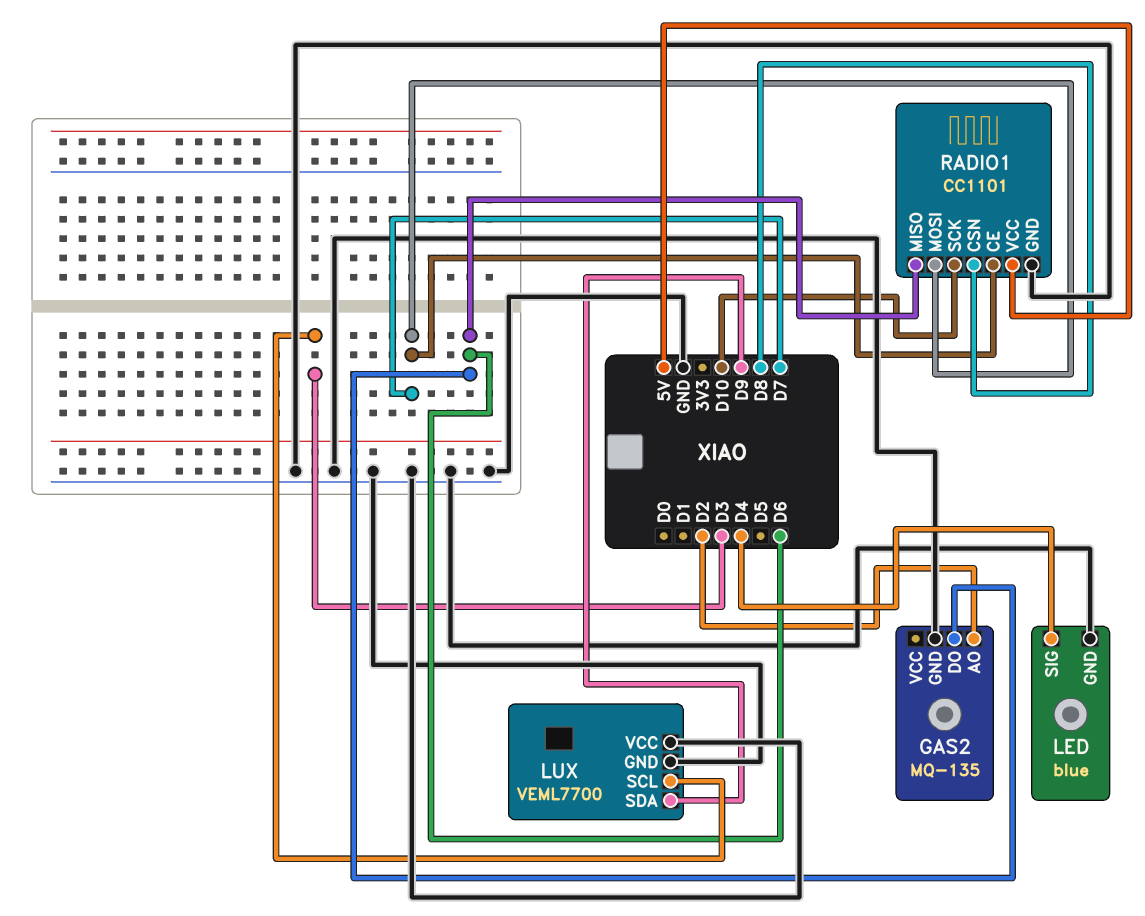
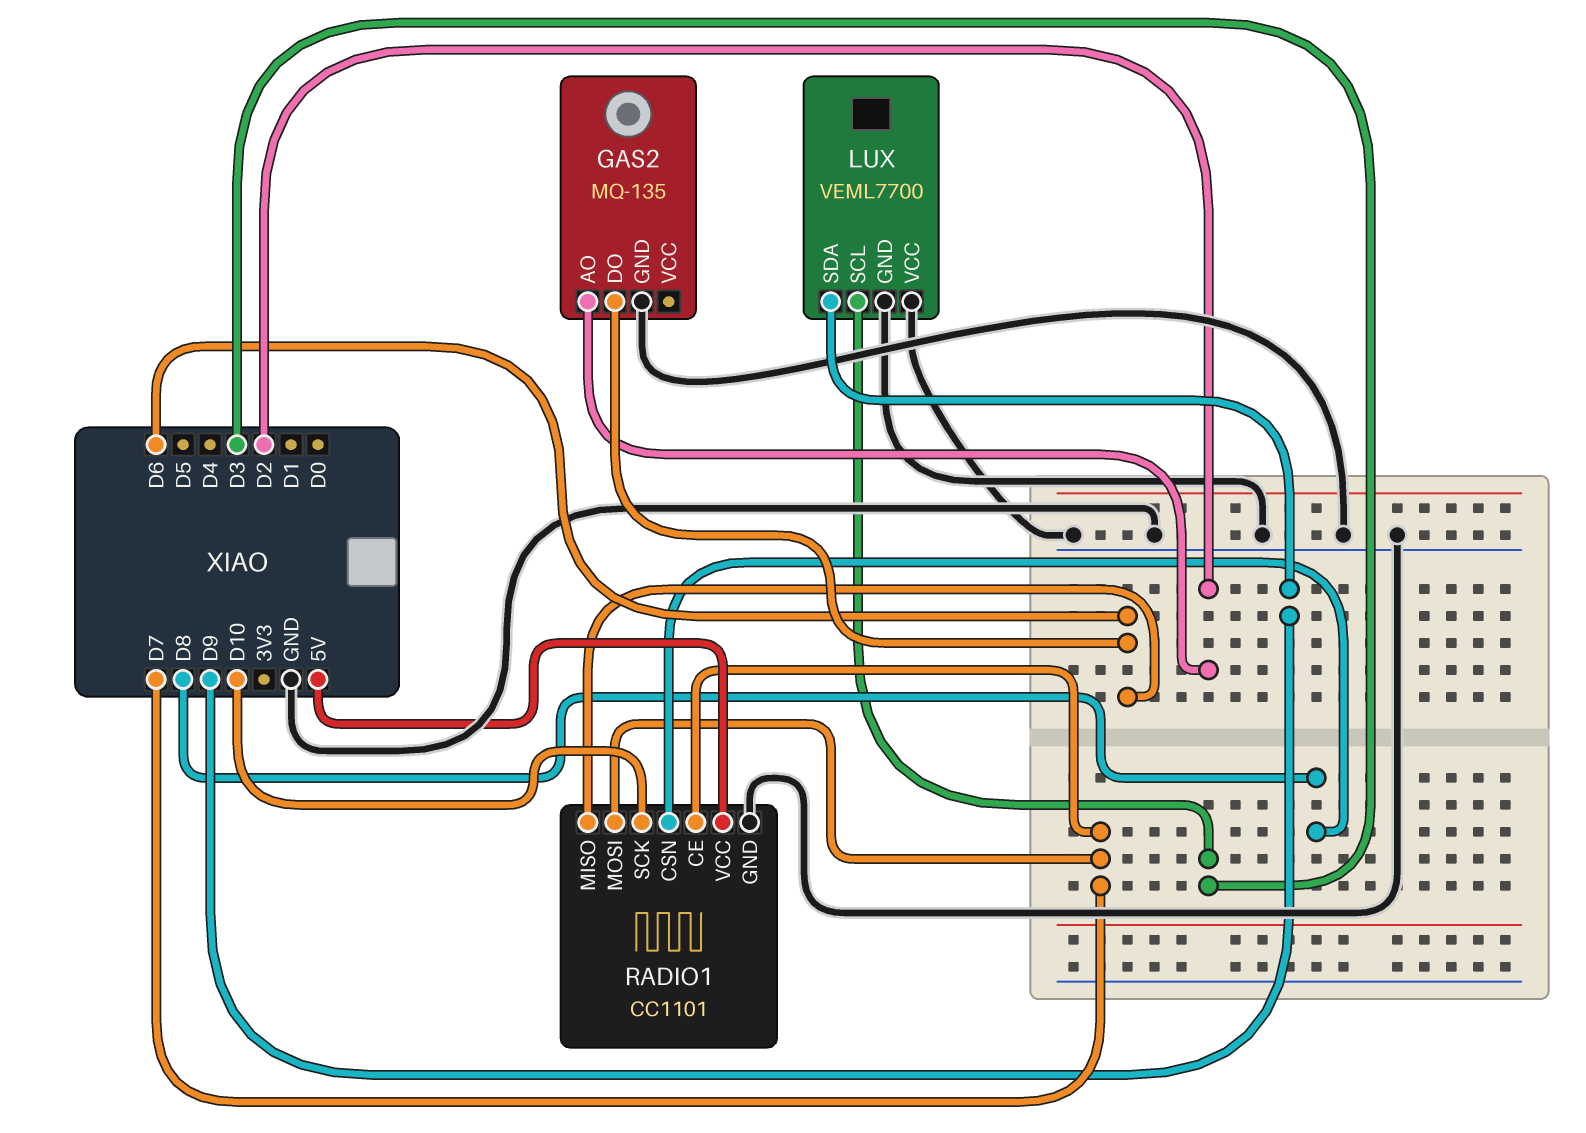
LED: blue -> none
LED pin GND: GND -> none
LED pin SIG: D4 -> none

